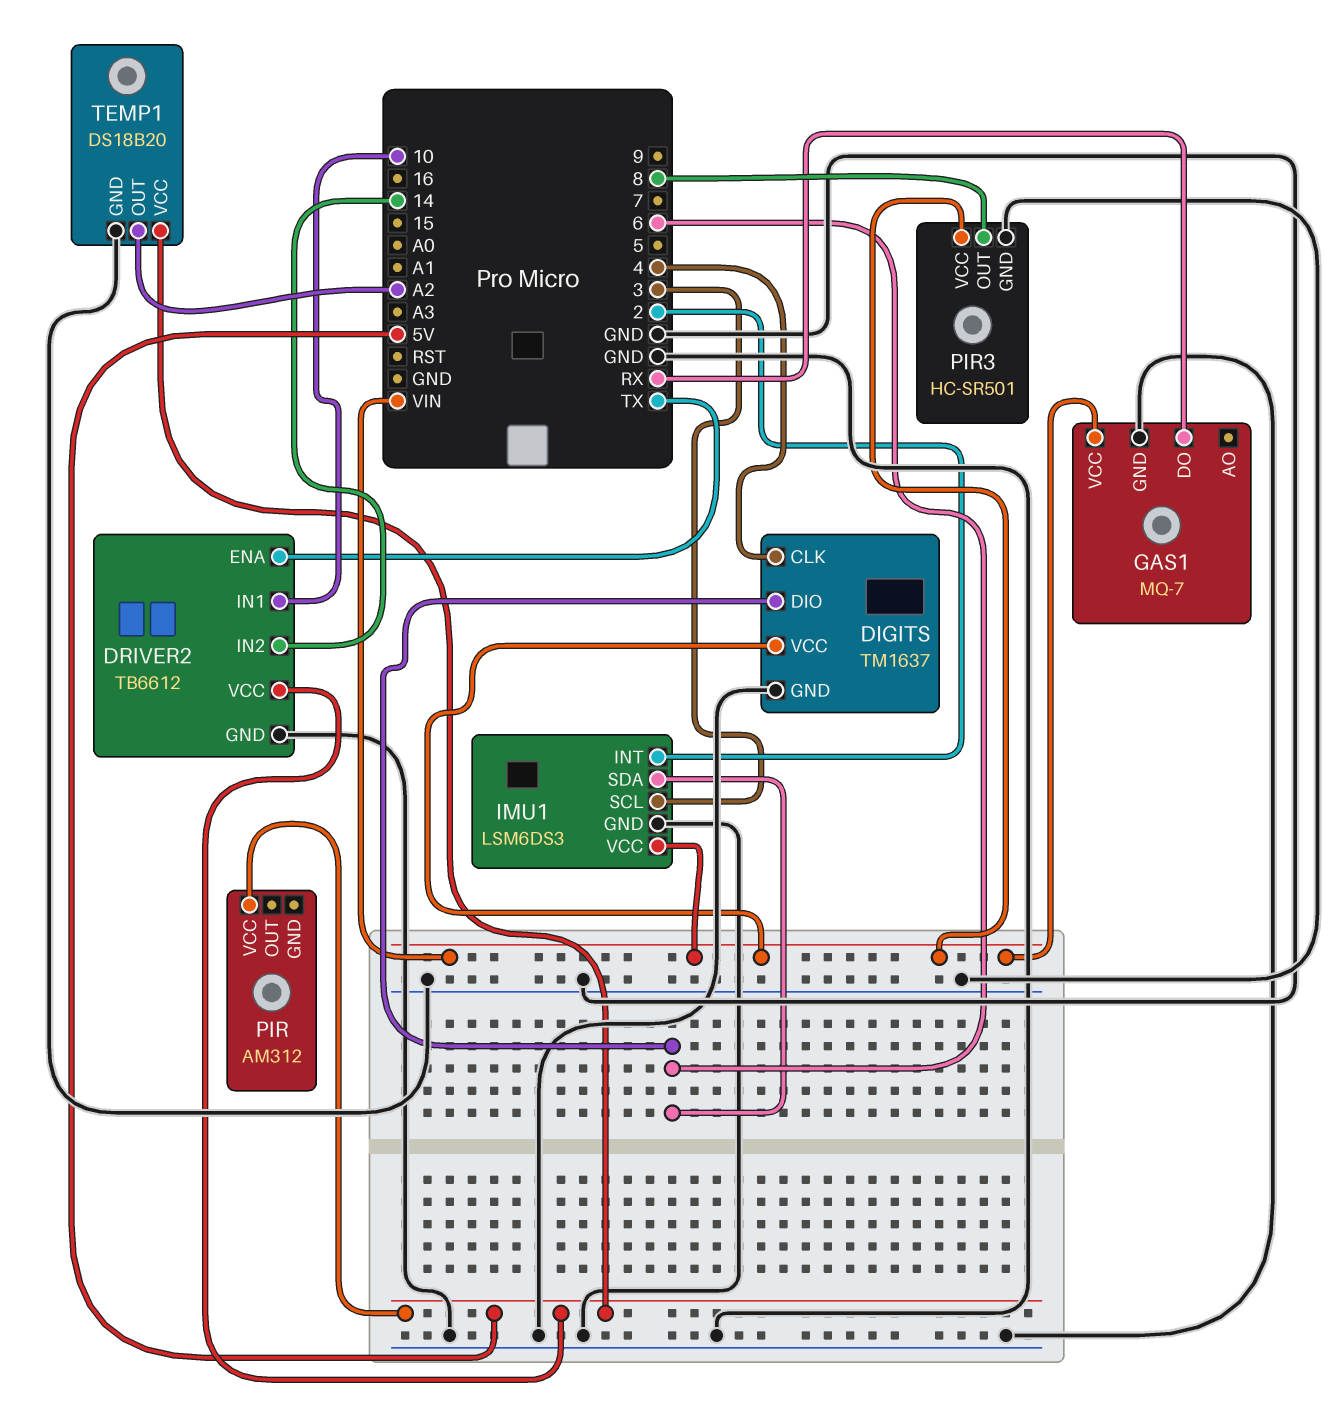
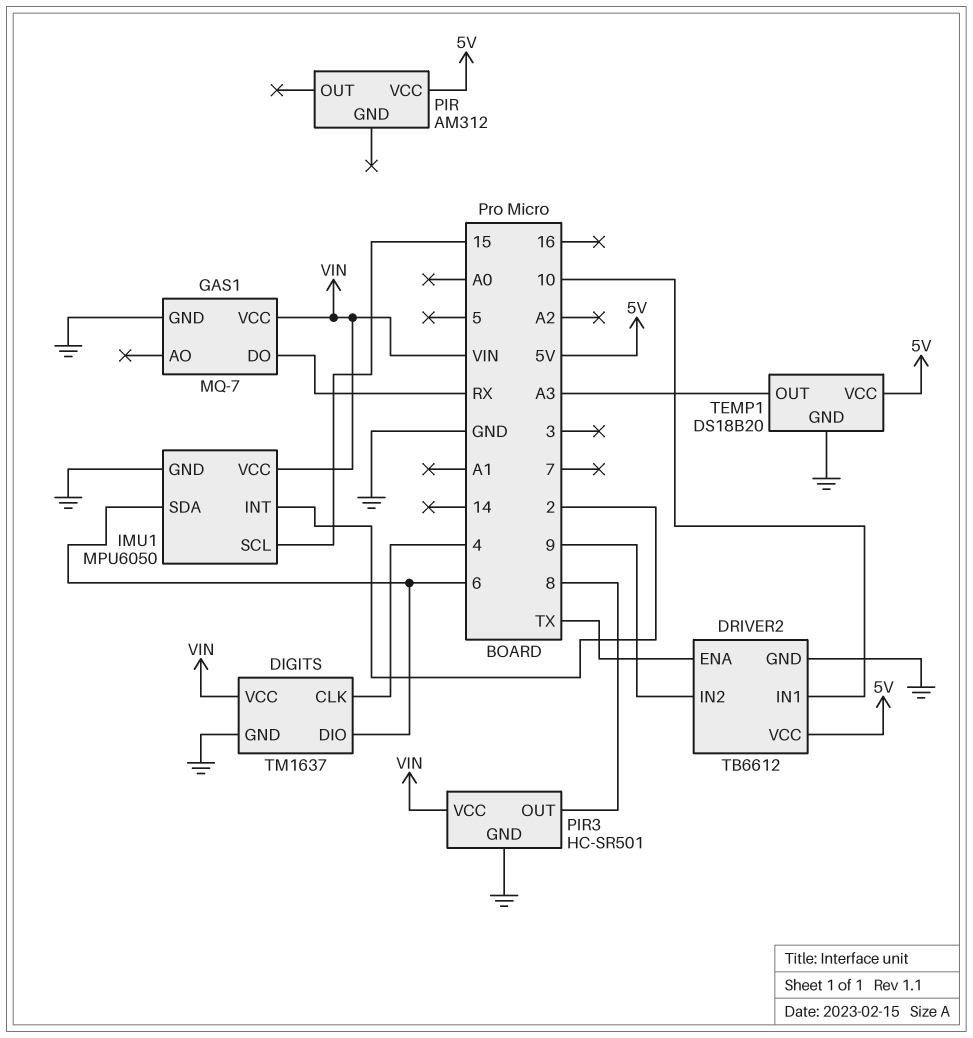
DRIVER2 pin IN2: 14 -> 9
IMU1: LSM6DS3 -> MPU6050
IMU1 pin SCL: 3 -> 15
TEMP1 pin OUT: A2 -> A3

